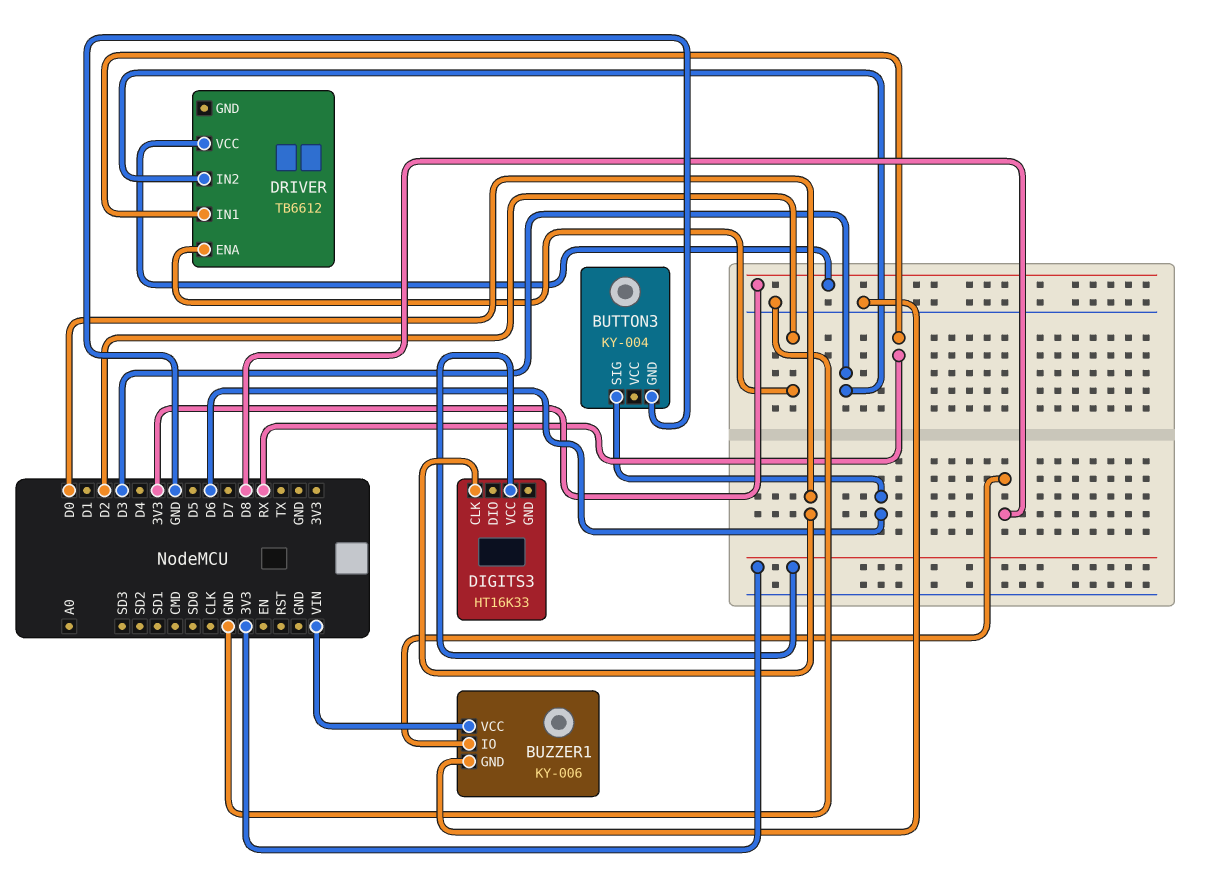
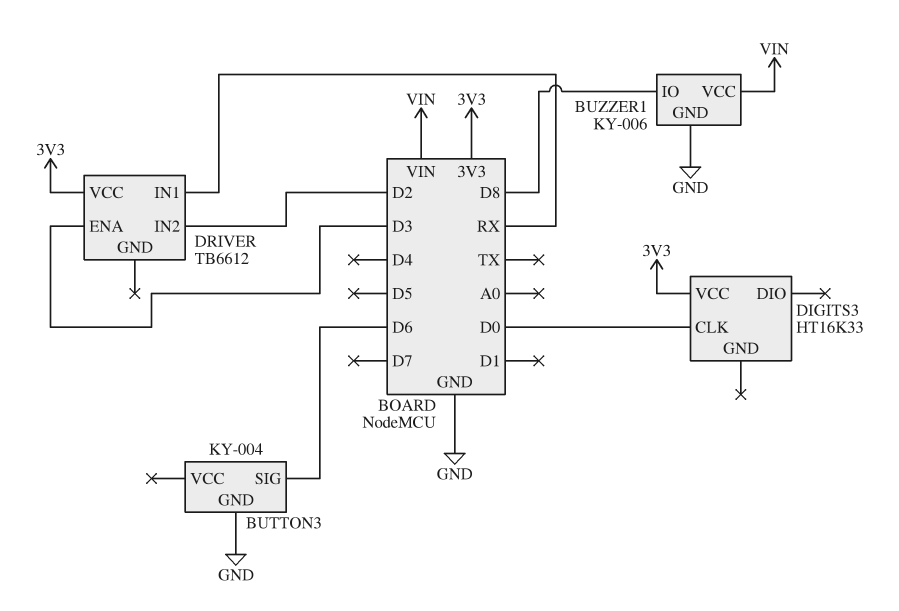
DRIVER pin ENA: D2 -> D3
DRIVER pin IN2: D3 -> D2

